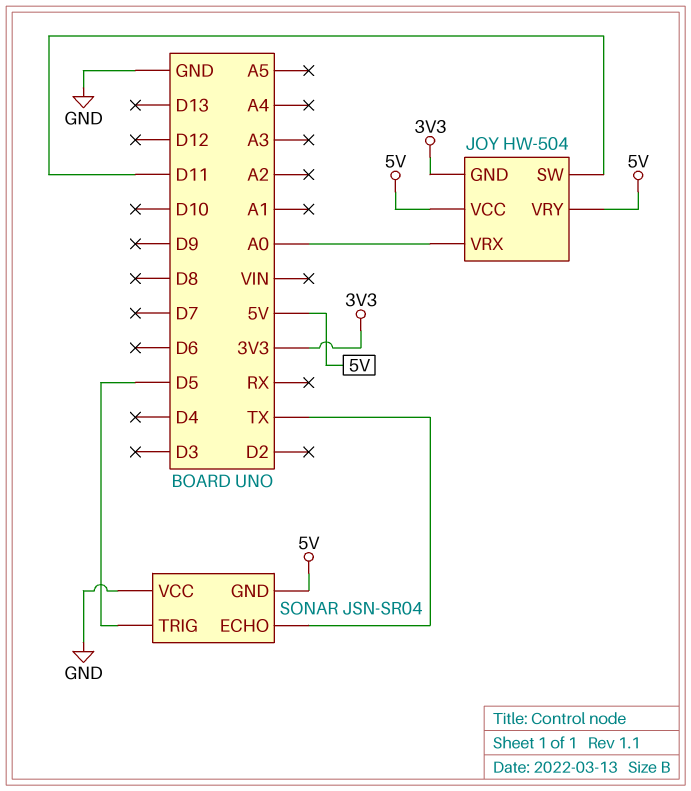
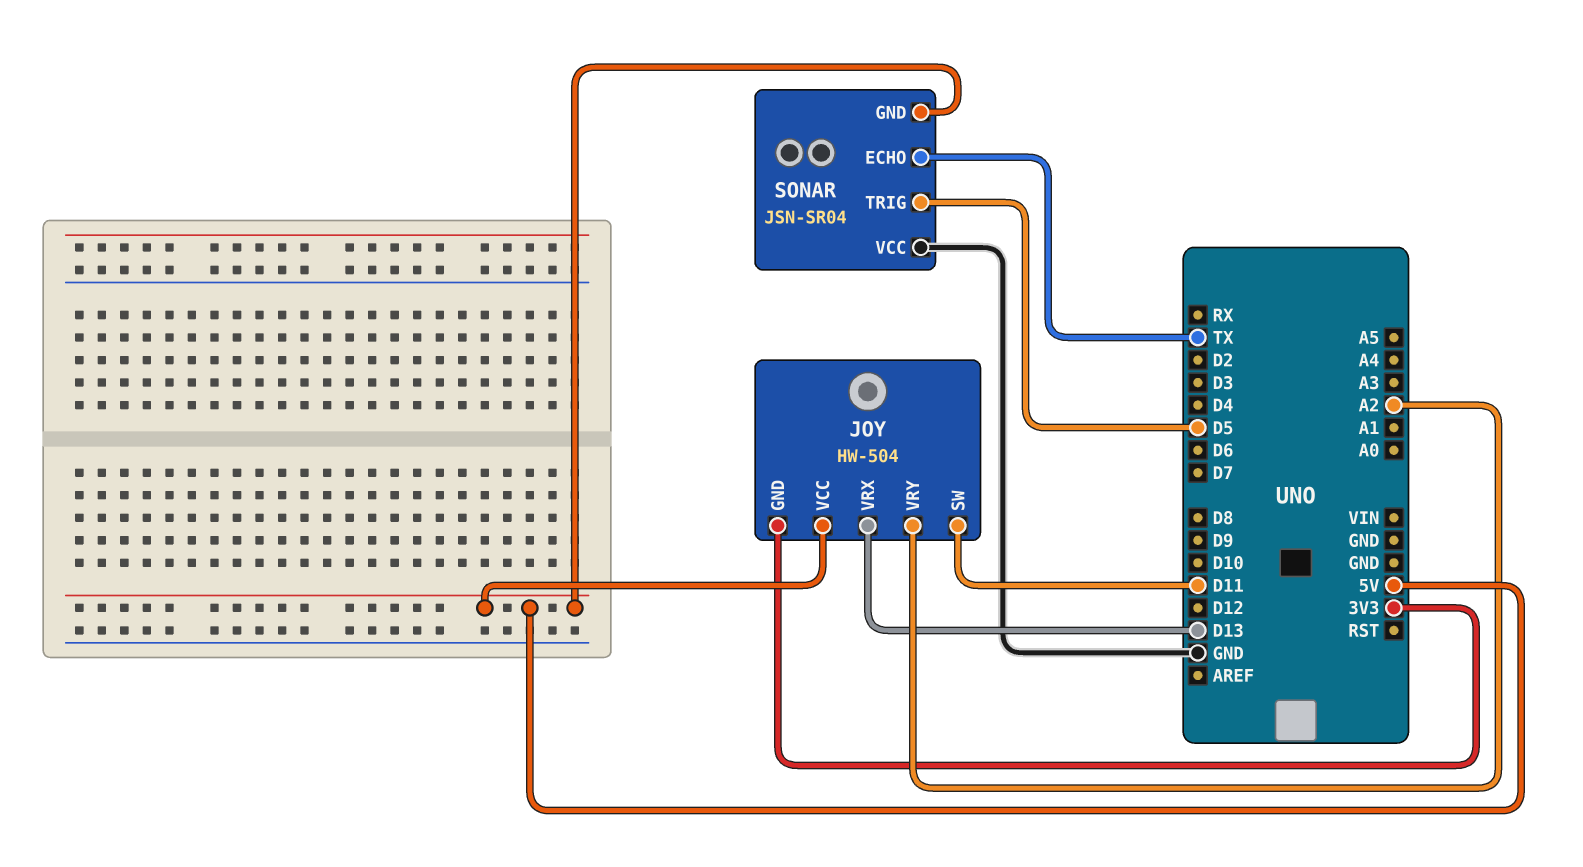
JOY pin VRX: A0 -> D13
JOY pin VRY: 5V -> A2

